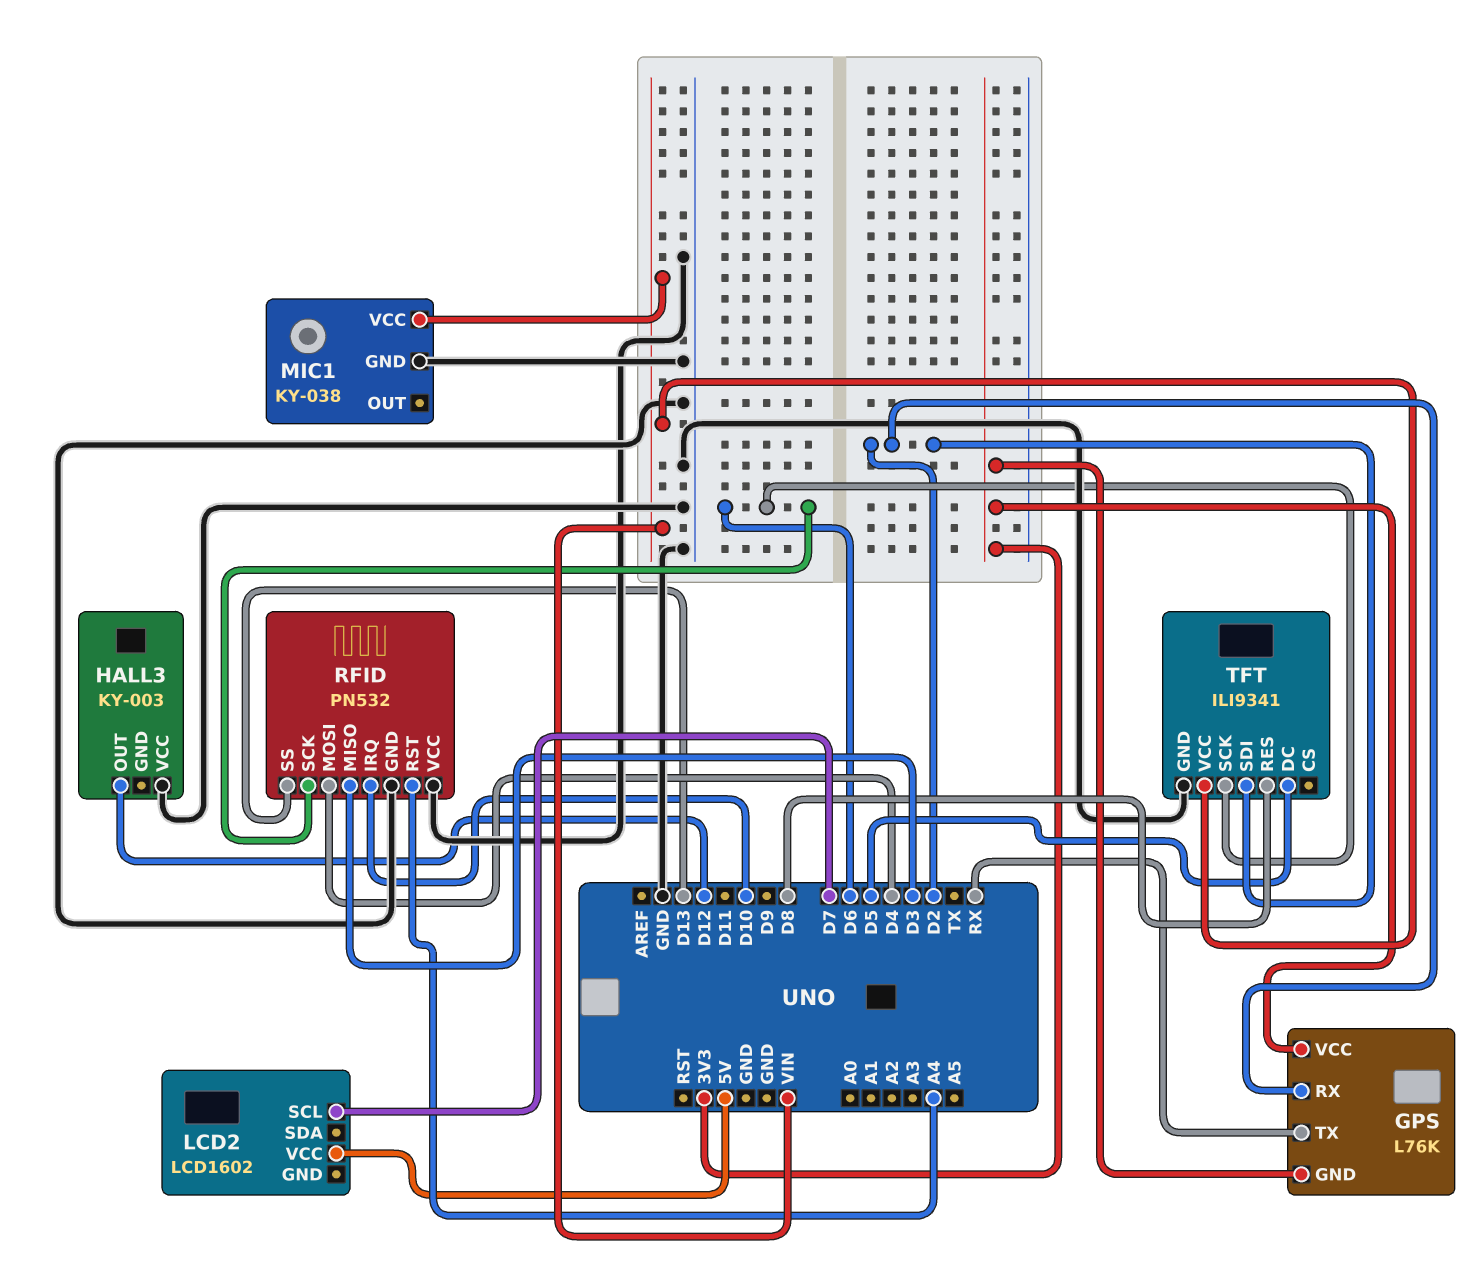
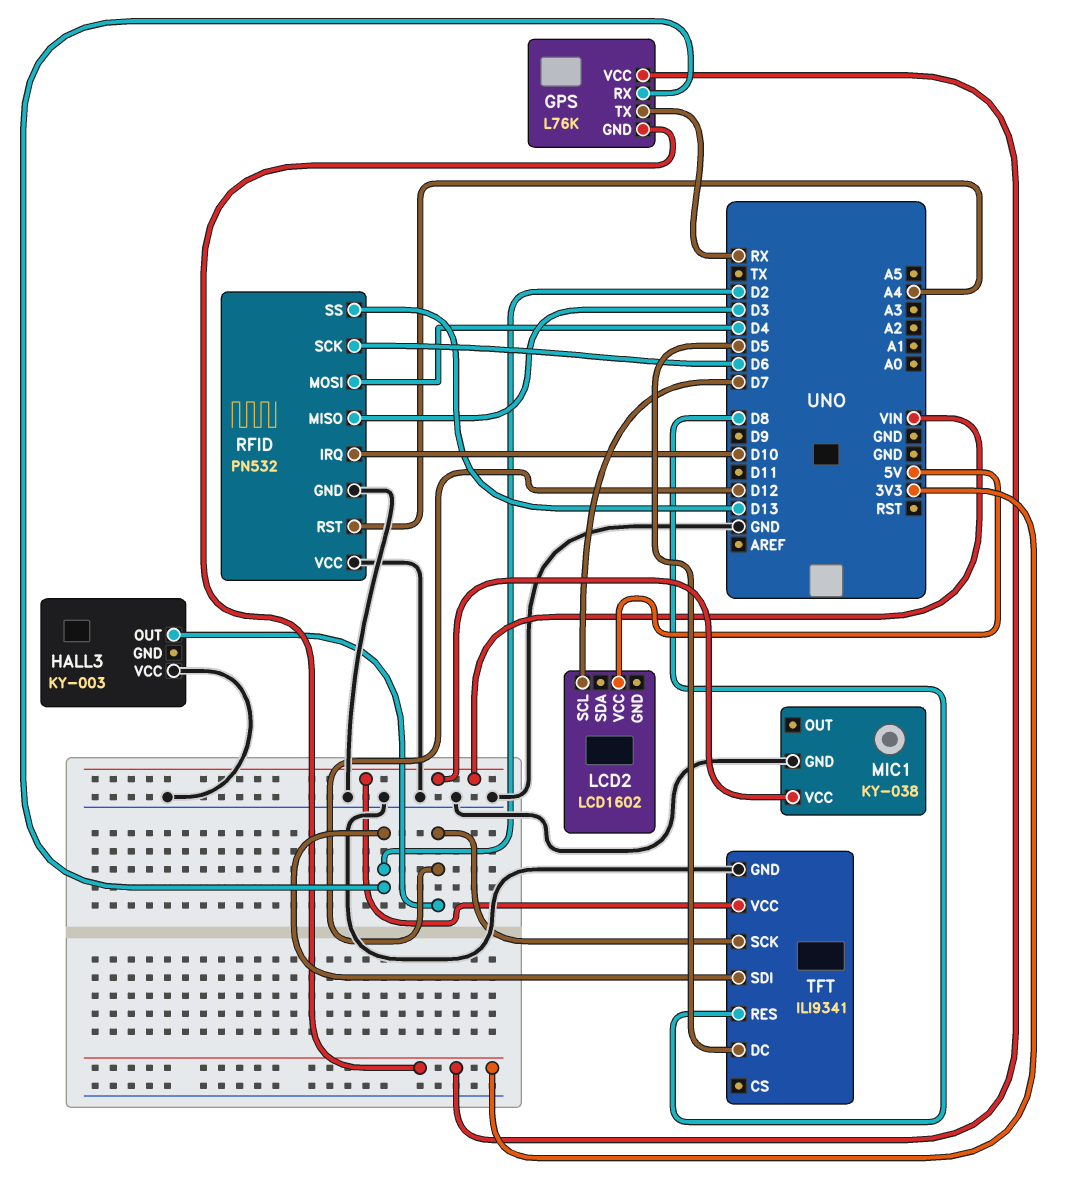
TFT pin SCK: D6 -> D12

